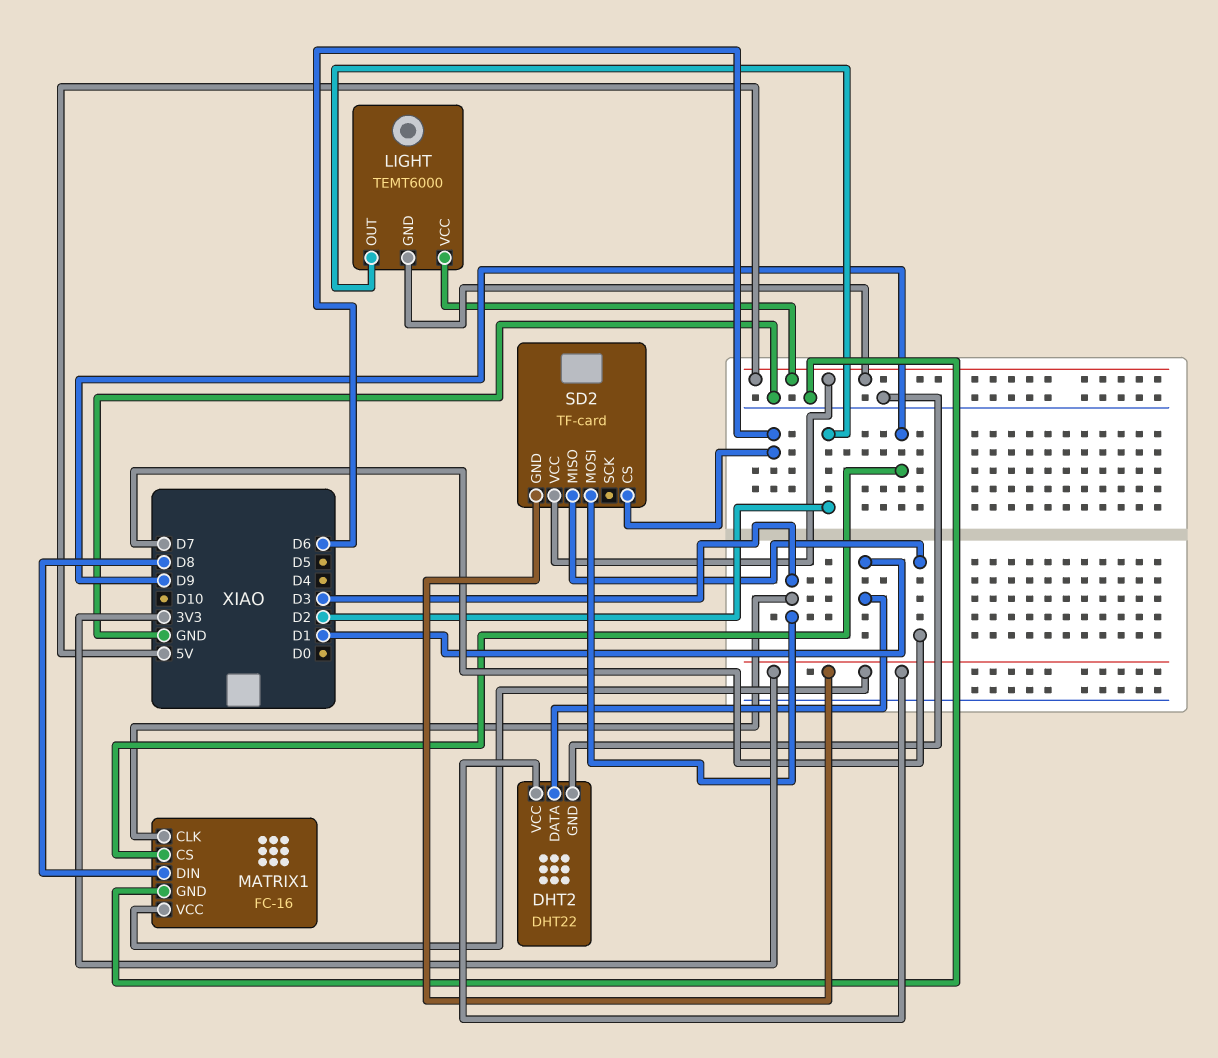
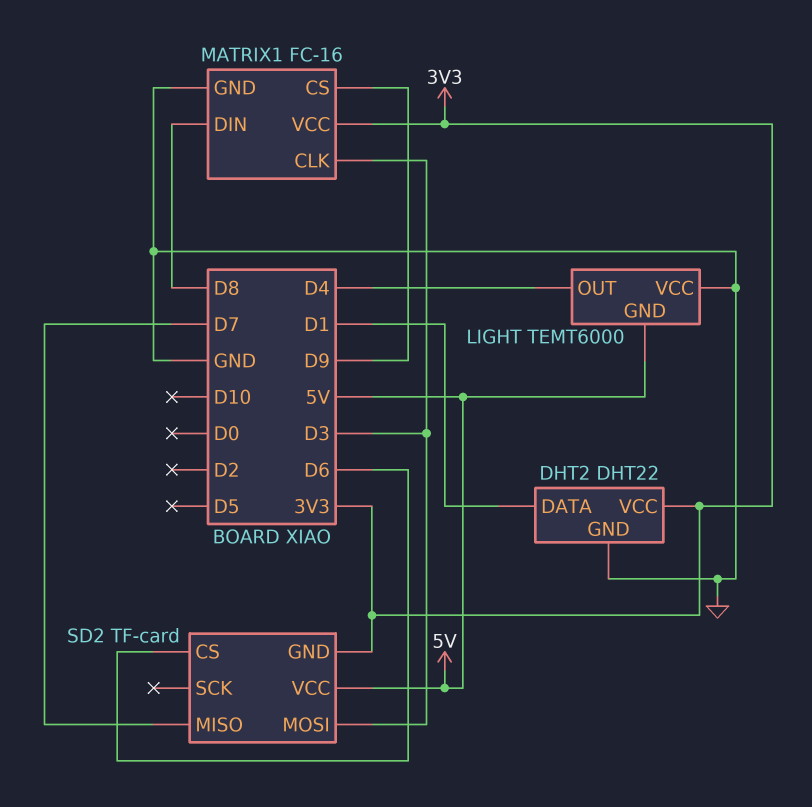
LIGHT pin OUT: D2 -> D4
LIGHT pin VCC: 5V -> GND

